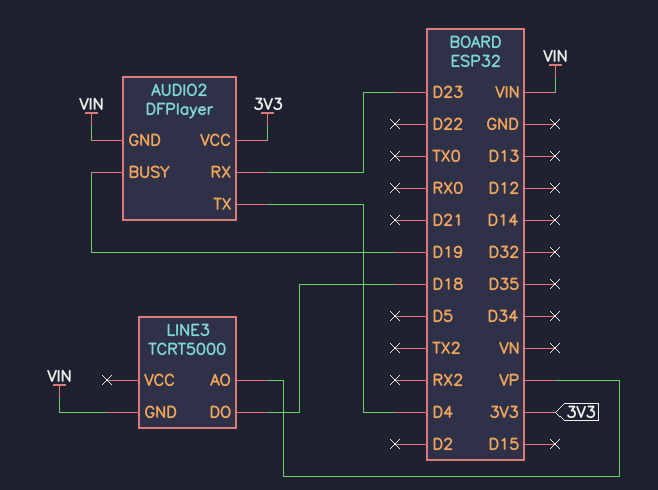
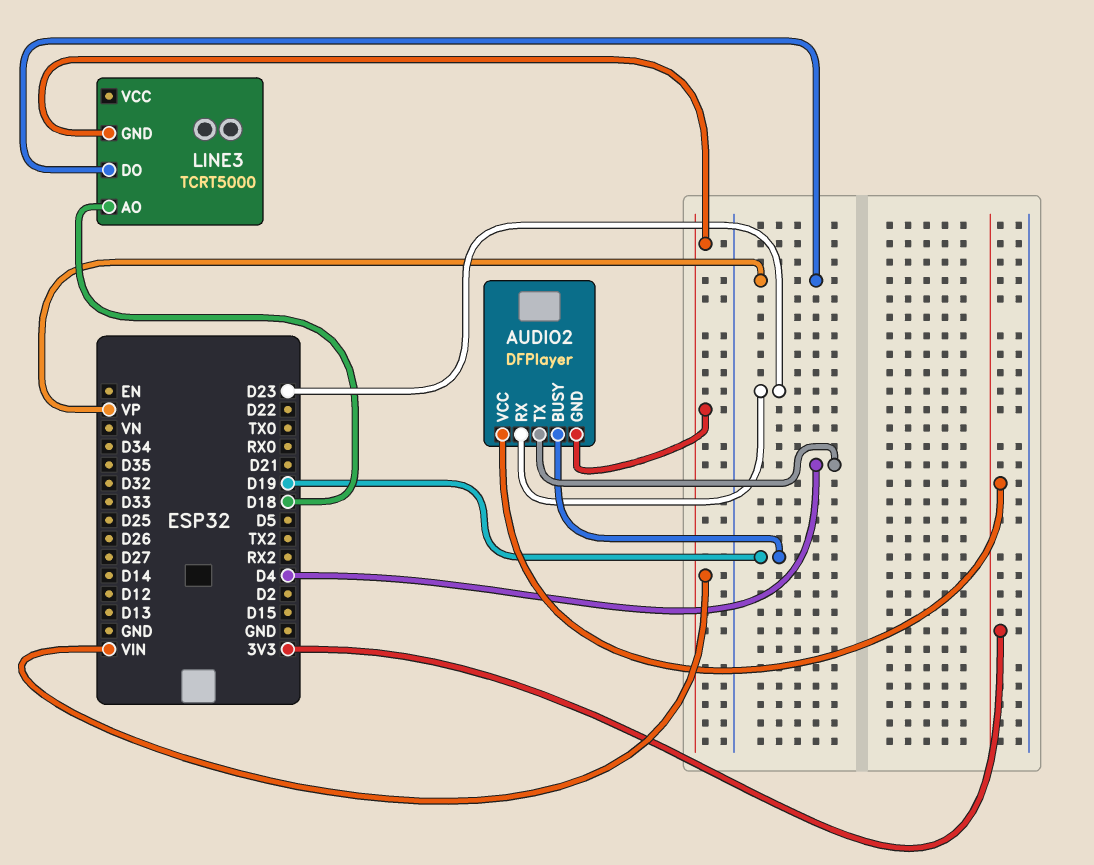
LINE3 pin AO: VP -> D18
LINE3 pin DO: D18 -> VP

